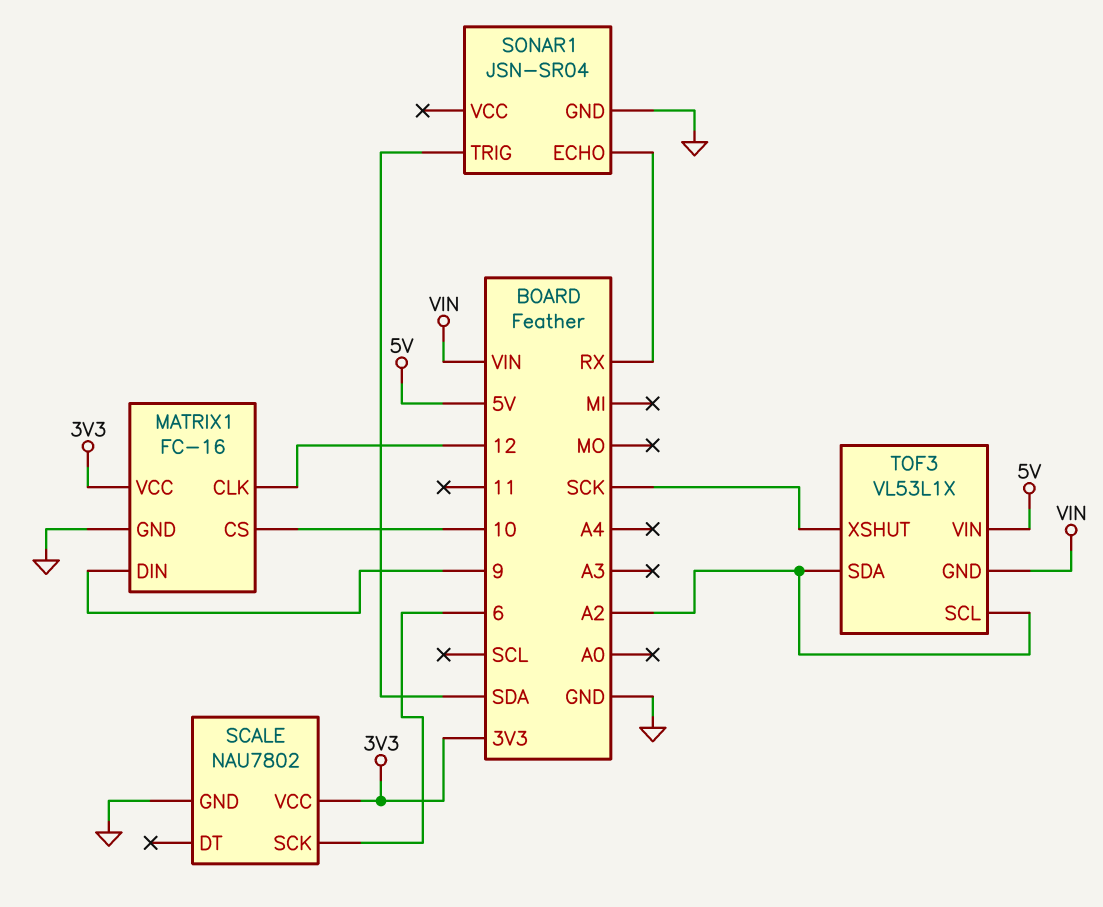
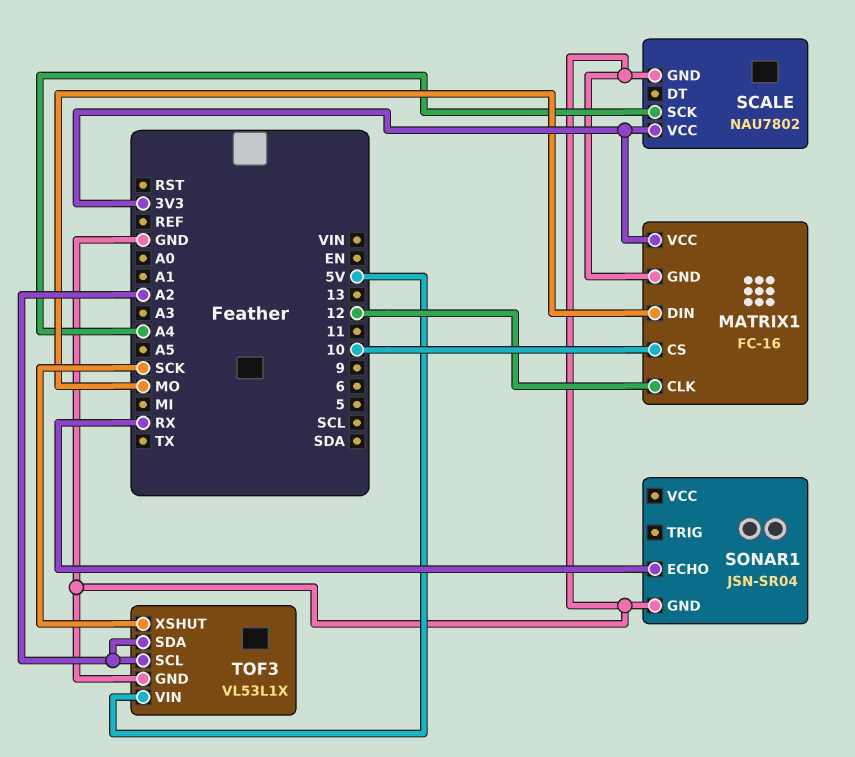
MATRIX1 pin DIN: 9 -> MO
SCALE pin SCK: 6 -> A4
SONAR1 pin TRIG: SDA -> none
TOF3 pin GND: VIN -> GND

